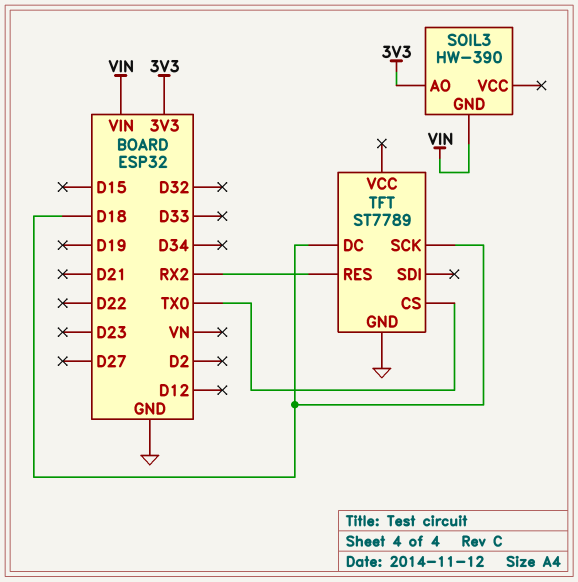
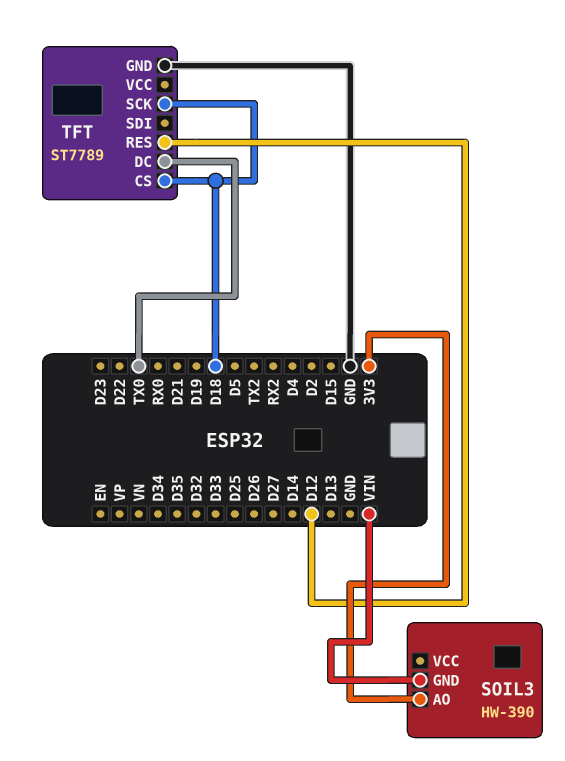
TFT pin CS: TX0 -> D18
TFT pin DC: D18 -> TX0
TFT pin RES: RX2 -> D12

